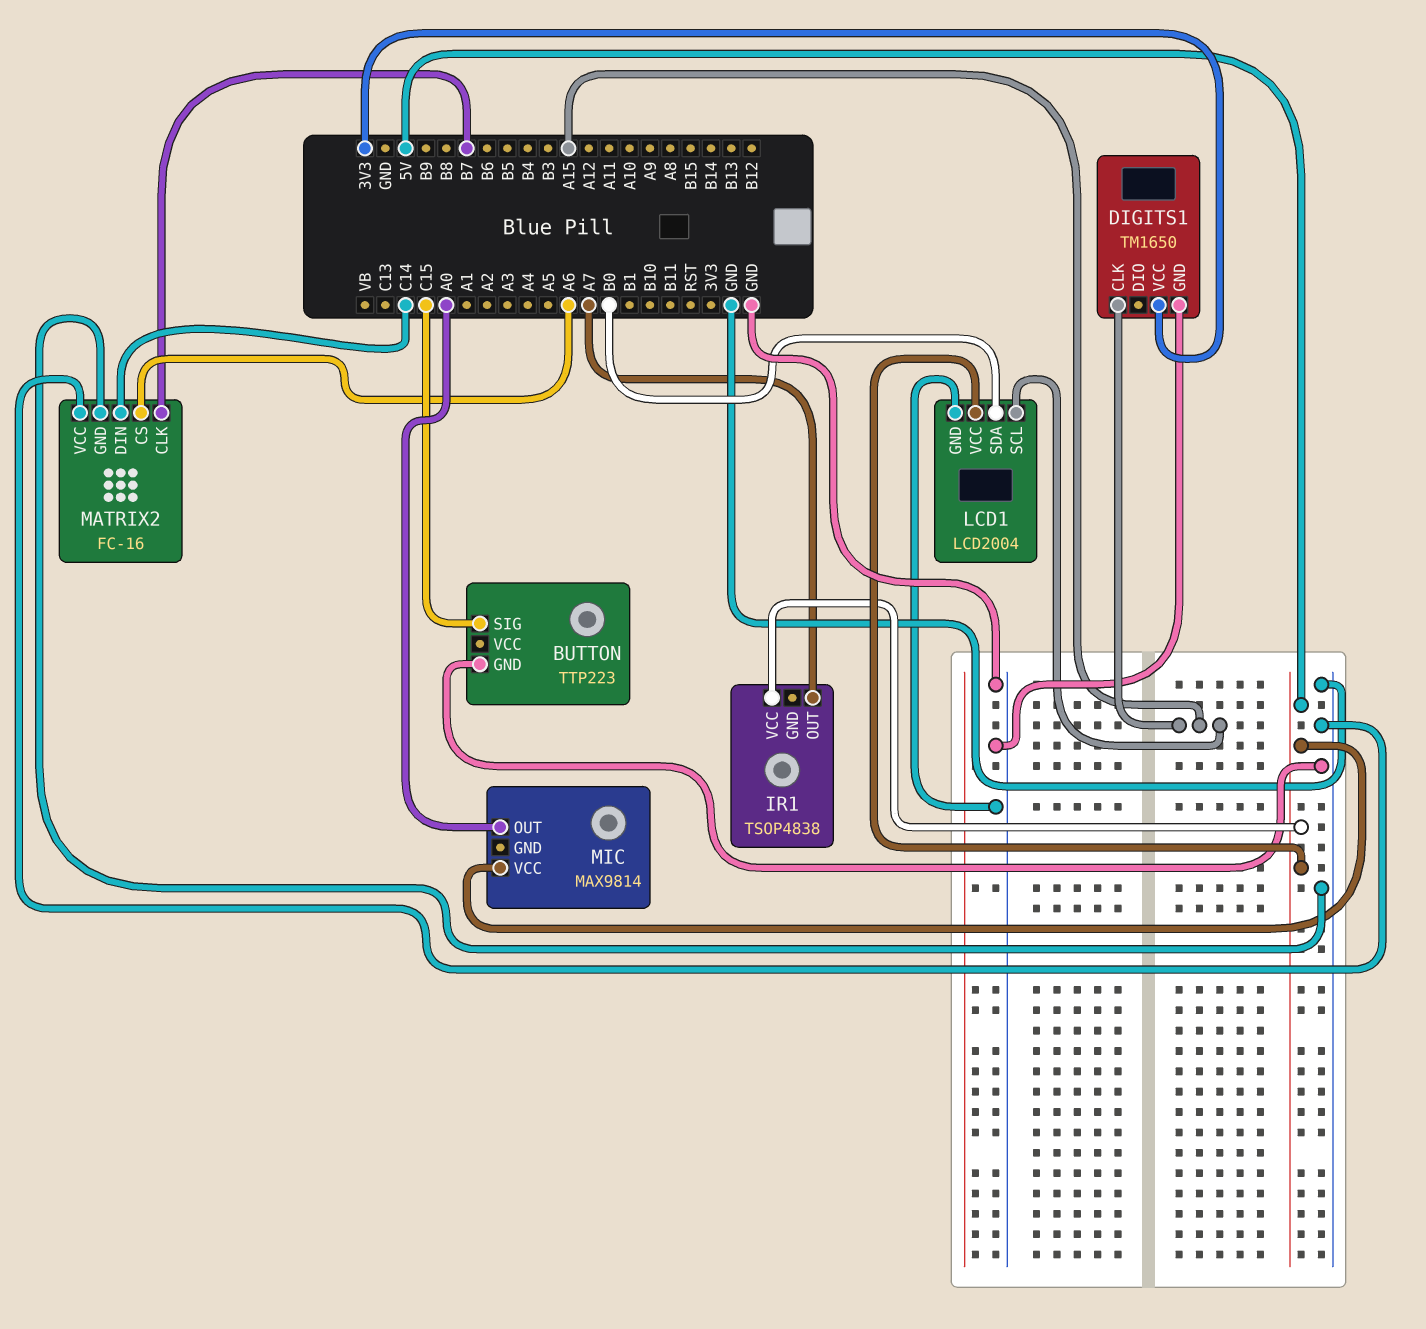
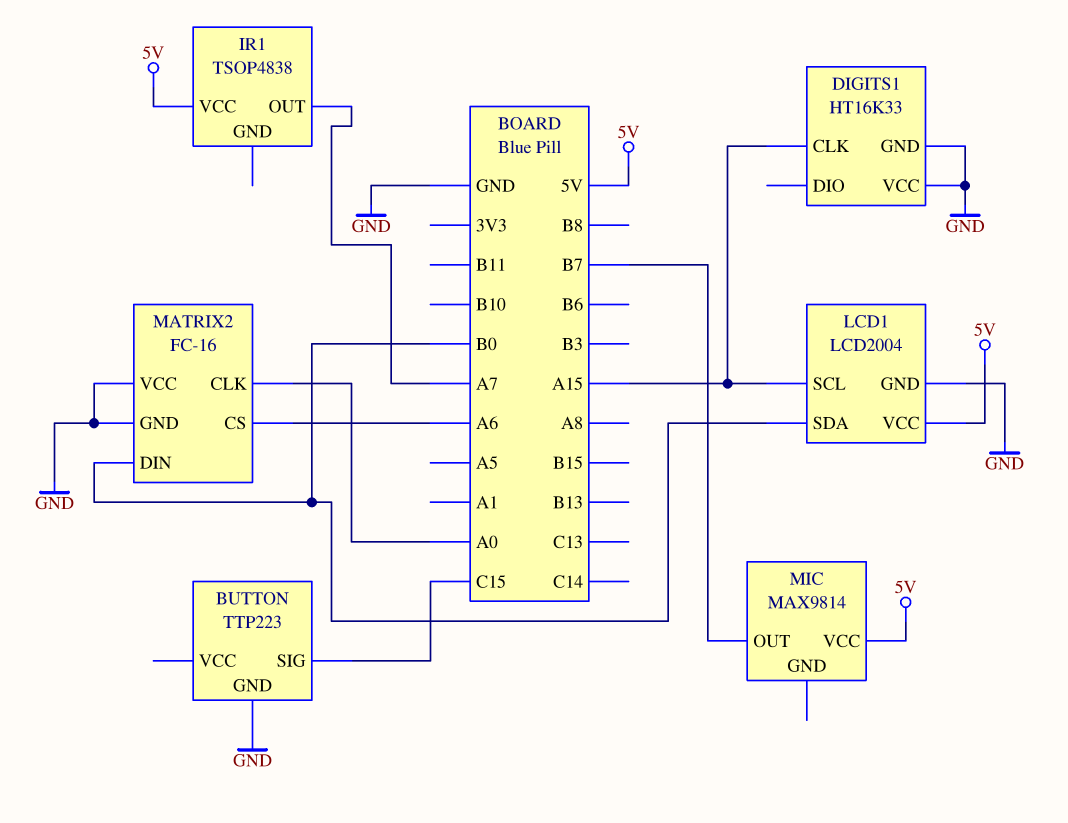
DIGITS1: TM1650 -> HT16K33
DIGITS1 pin VCC: 3V3 -> GND
MATRIX2 pin CLK: B7 -> A0
MATRIX2 pin DIN: C14 -> B0
MIC pin OUT: A0 -> B7

